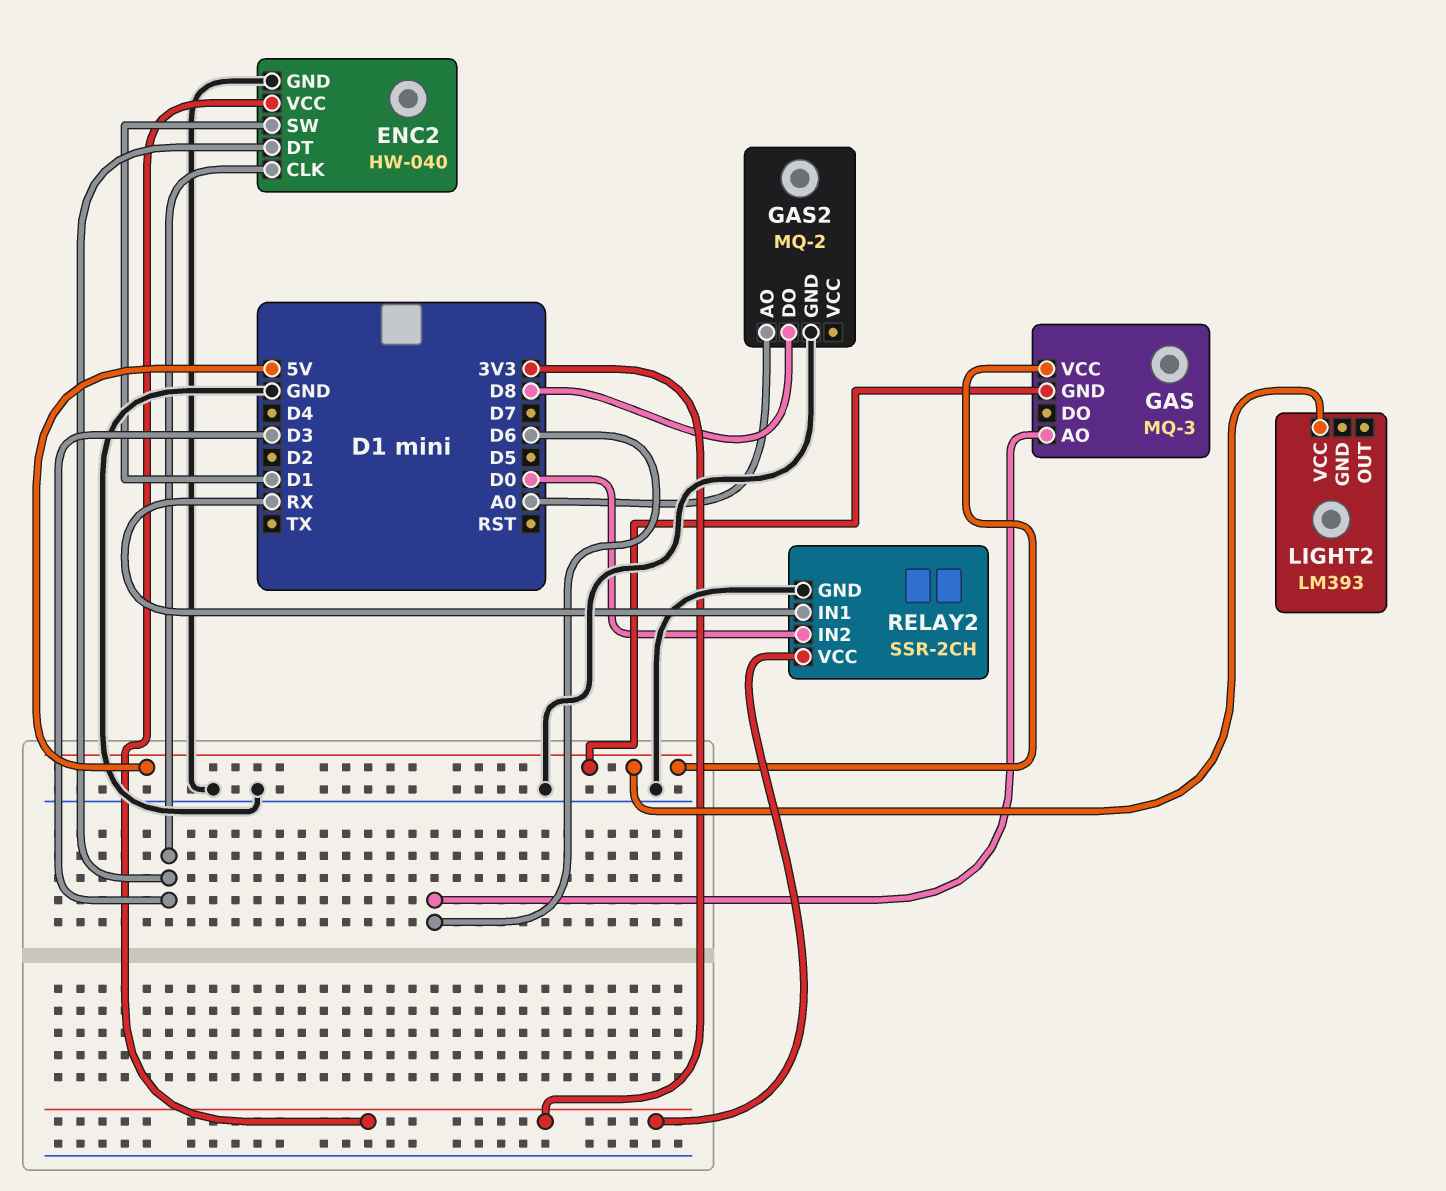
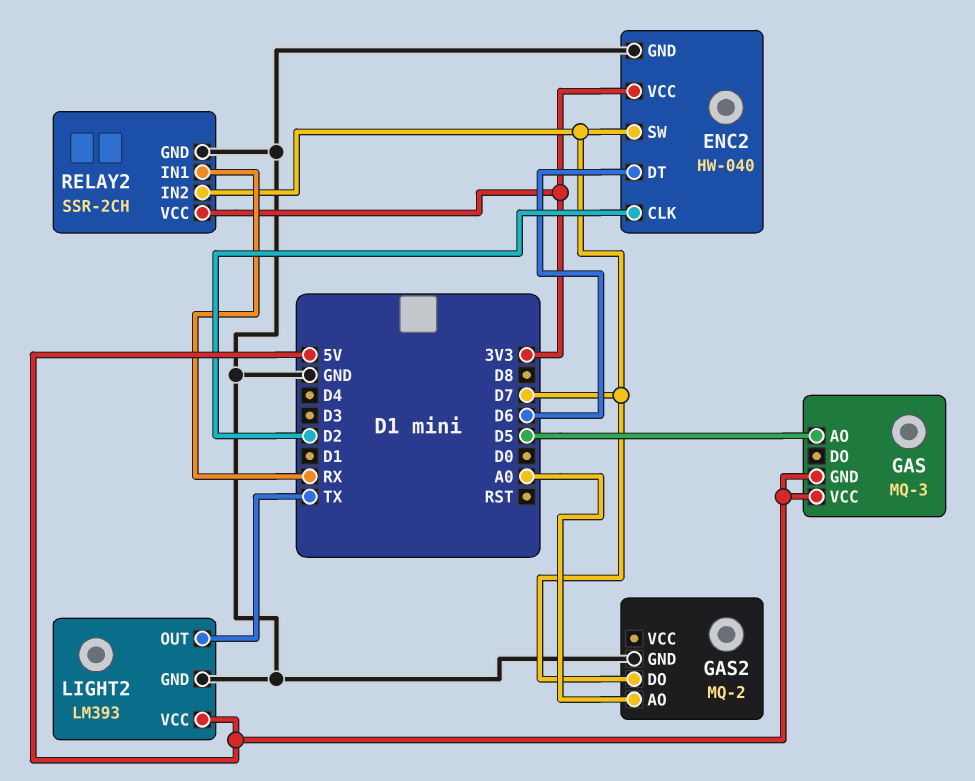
ENC2 pin CLK: D3 -> D2
ENC2 pin DT: D3 -> D6
ENC2 pin SW: D1 -> D7
GAS pin AO: D6 -> D5
GAS2 pin DO: D8 -> D7
LIGHT2 pin GND: none -> GND
LIGHT2 pin OUT: none -> TX
RELAY2 pin IN2: D0 -> D7

